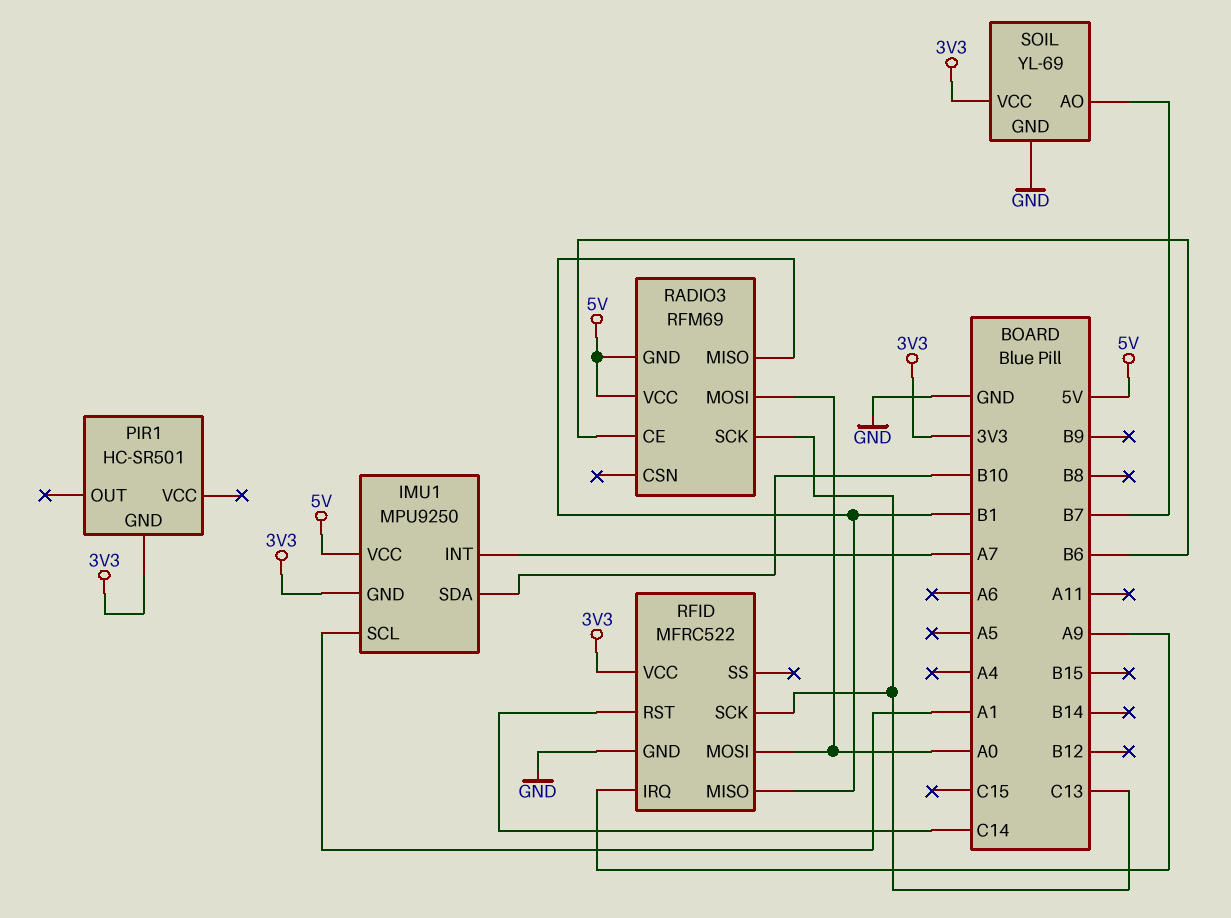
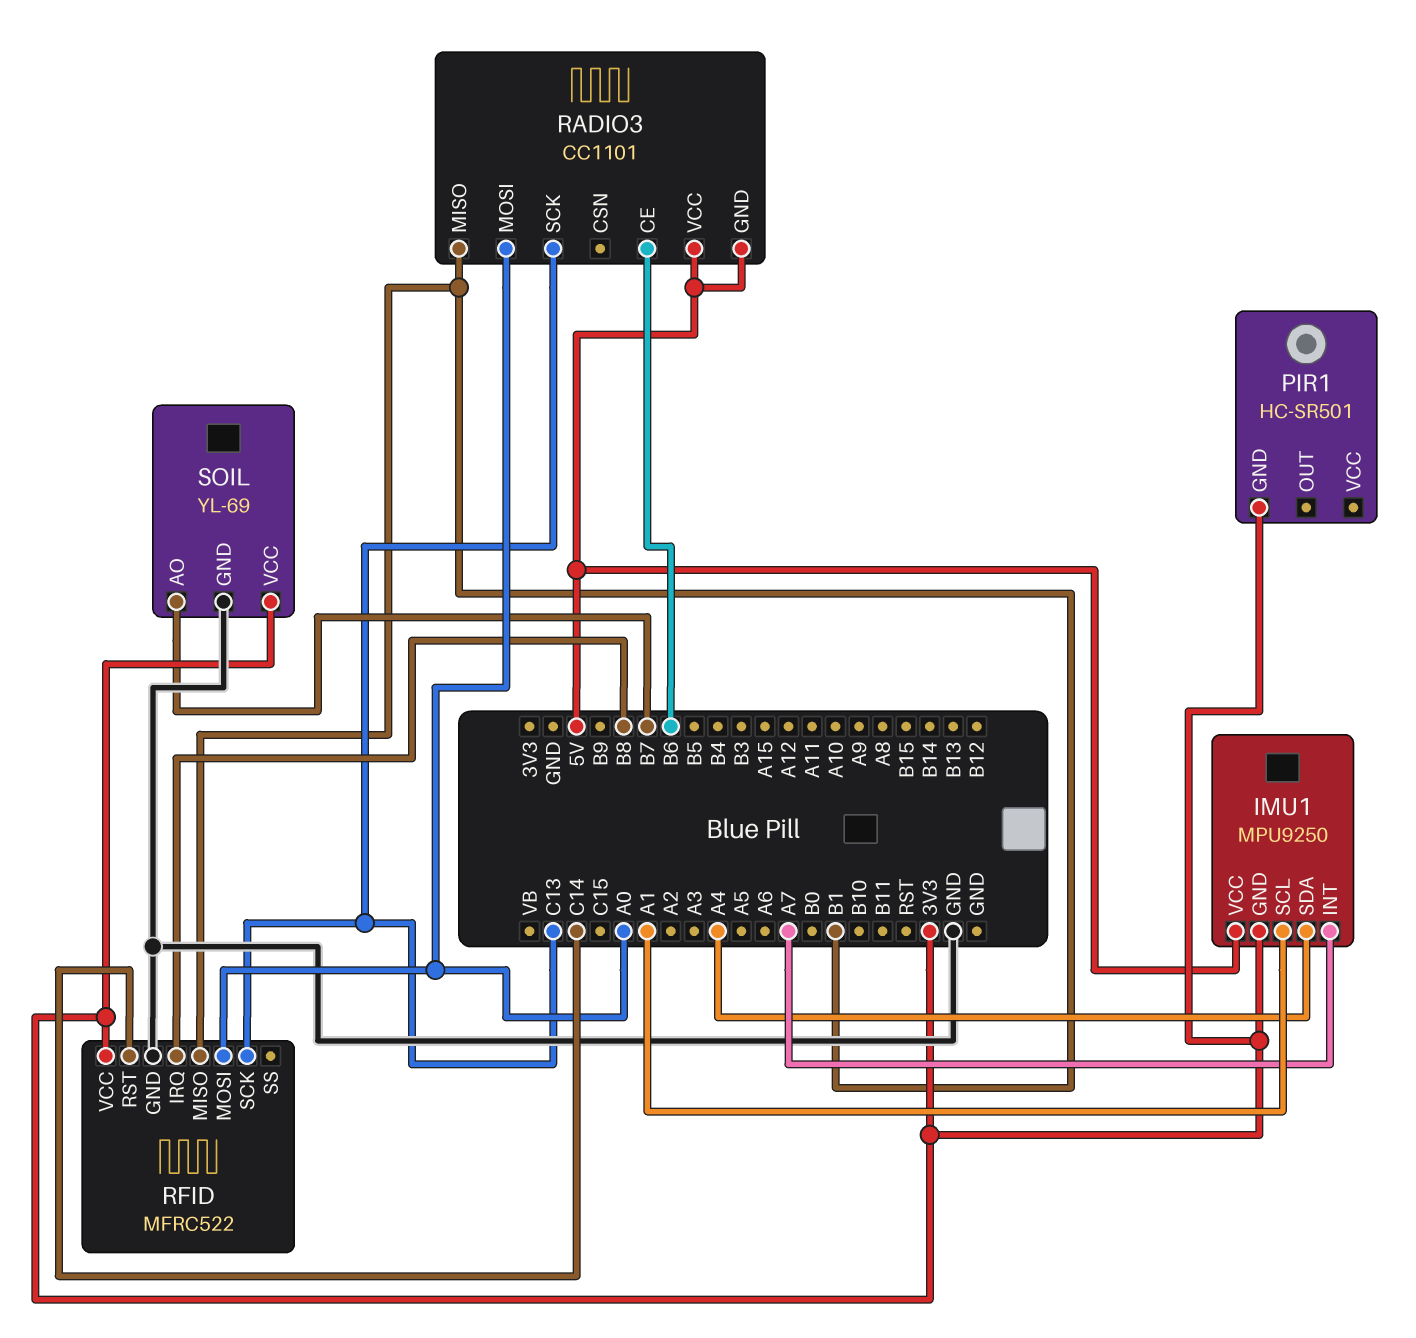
IMU1 pin SDA: B10 -> A4
RADIO3: RFM69 -> CC1101
RFID pin IRQ: A9 -> B8

